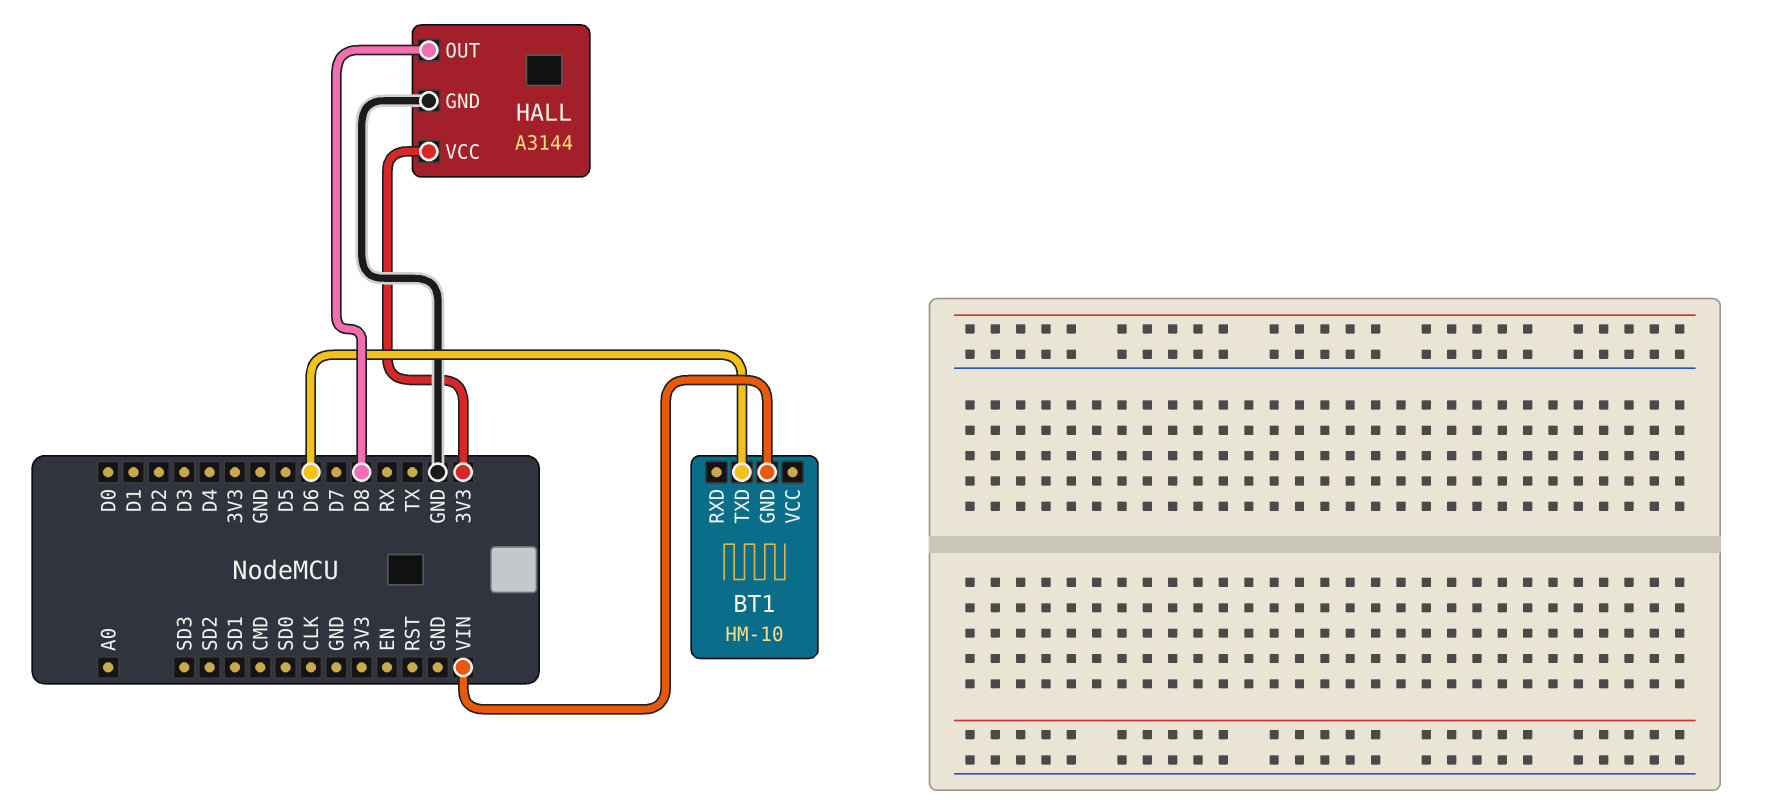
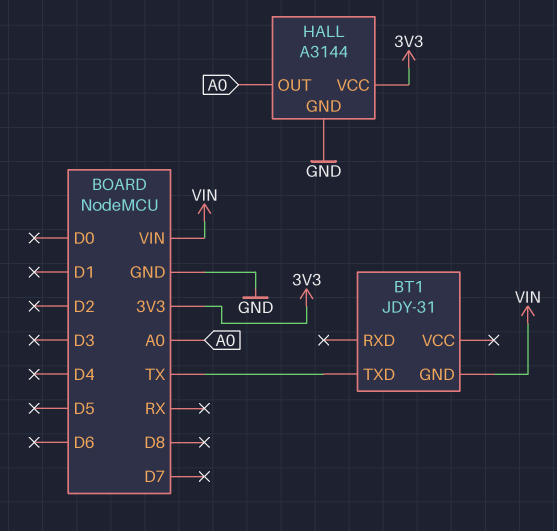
BT1: HM-10 -> JDY-31
BT1 pin TXD: D6 -> TX
HALL pin OUT: D8 -> A0

